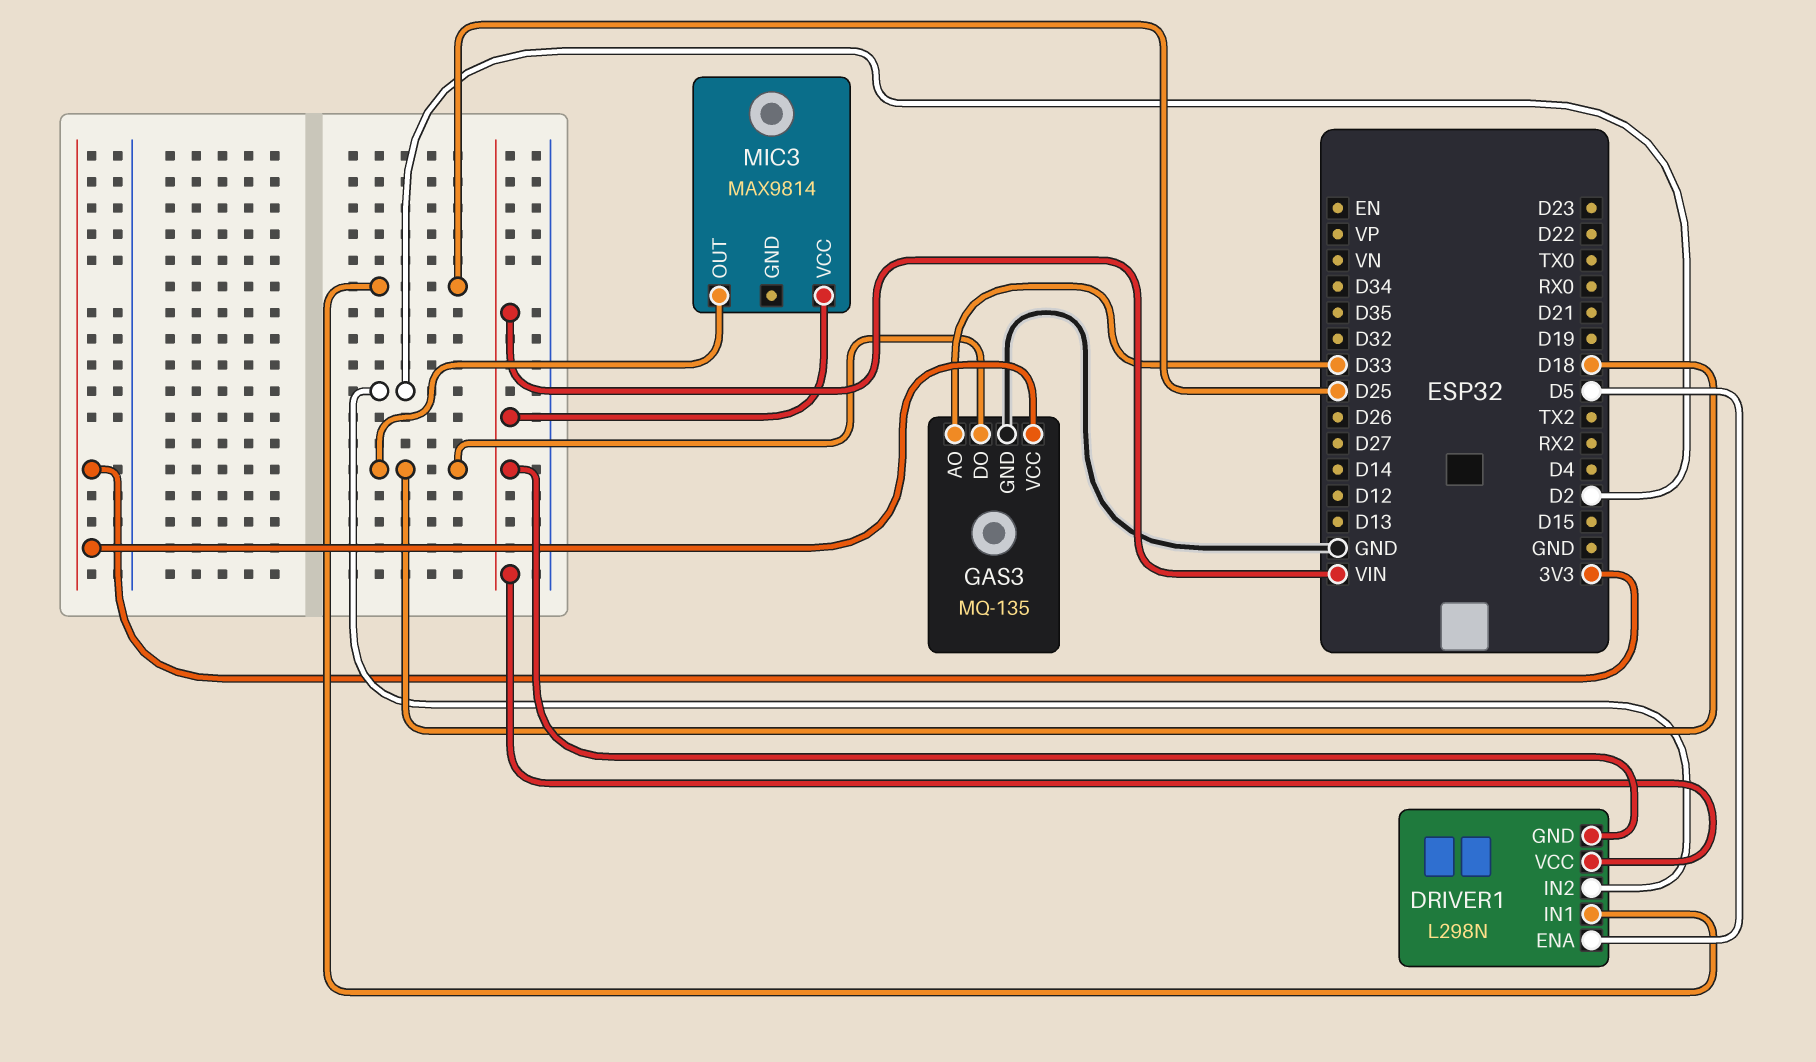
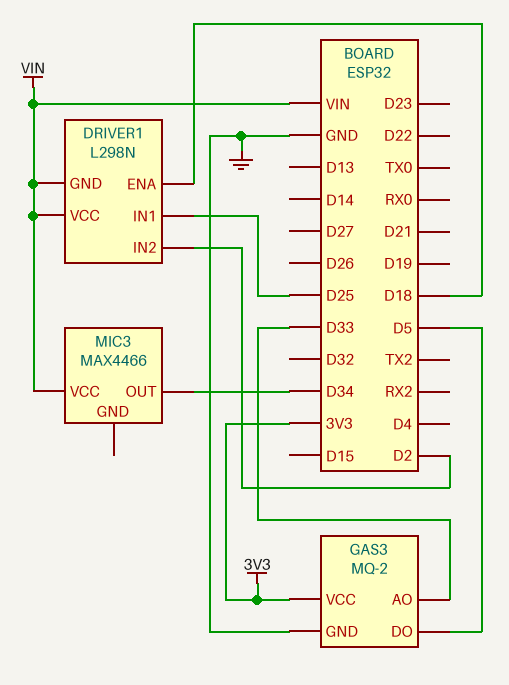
DRIVER1 pin ENA: D5 -> D18
GAS3: MQ-135 -> MQ-2
GAS3 pin DO: D18 -> D5
MIC3: MAX9814 -> MAX4466
MIC3 pin OUT: D18 -> D34

